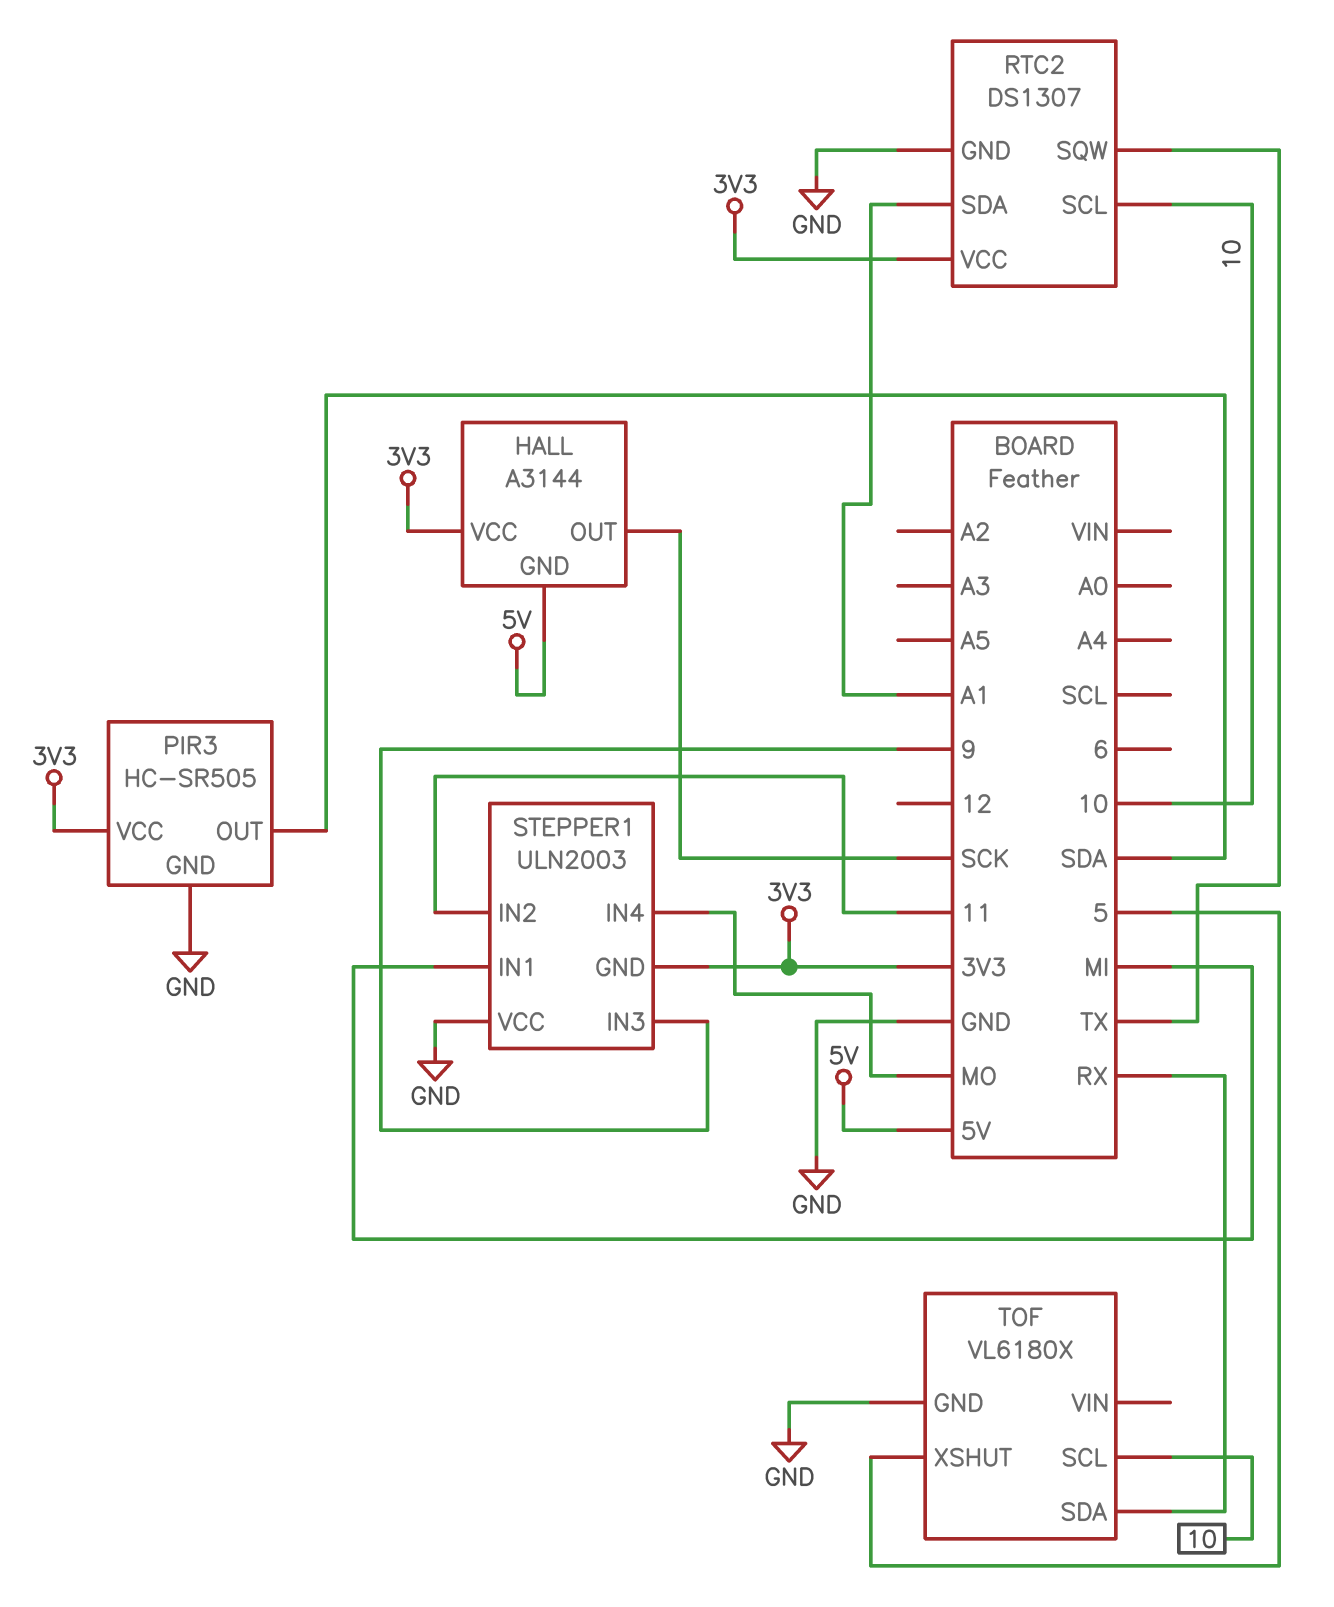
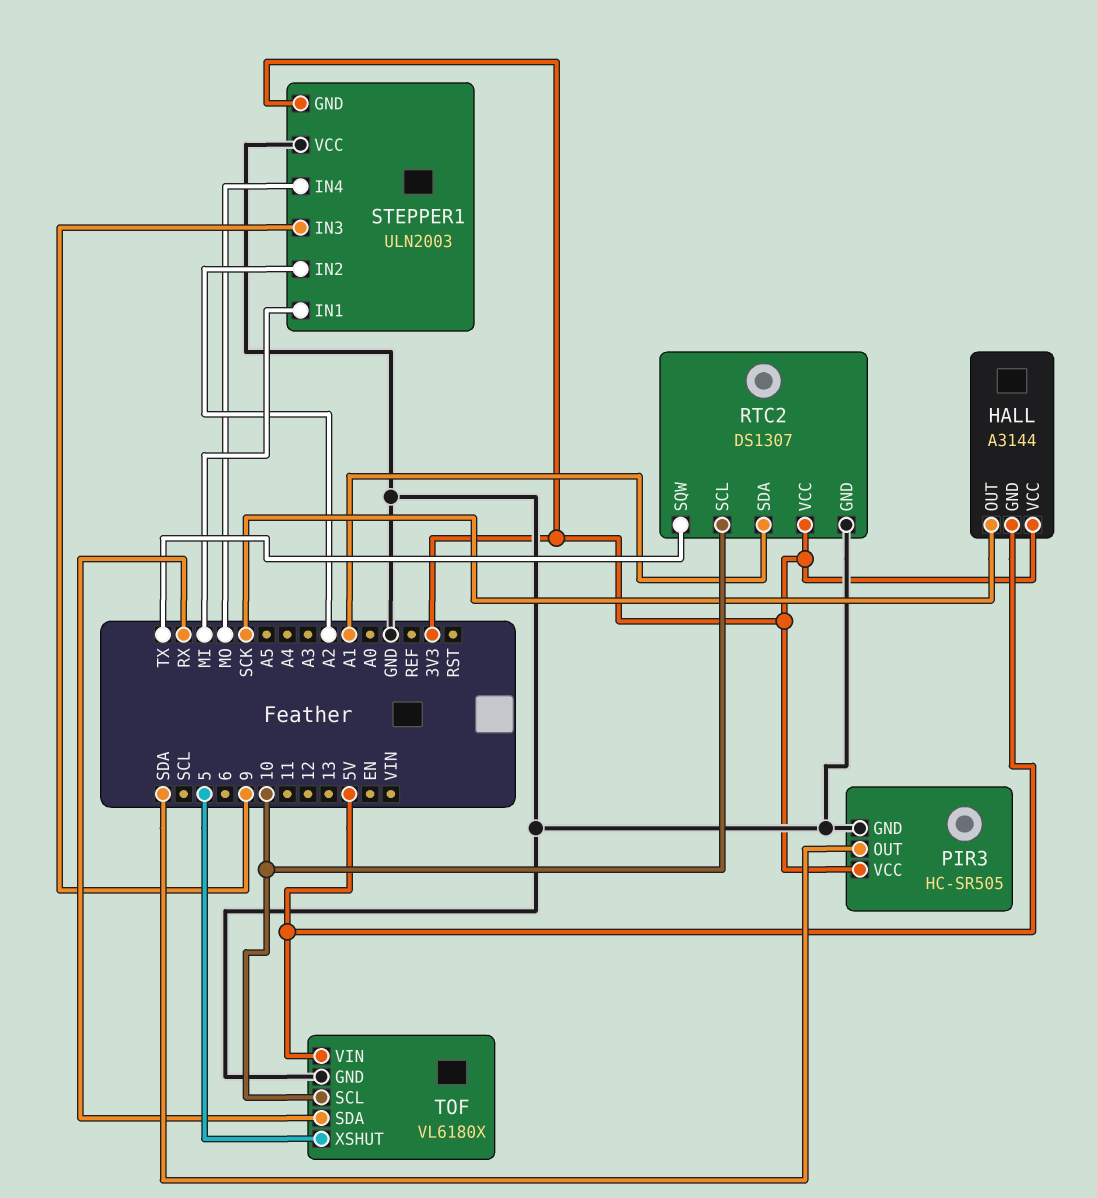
STEPPER1 pin IN2: 11 -> A2
TOF pin VIN: none -> 5V

